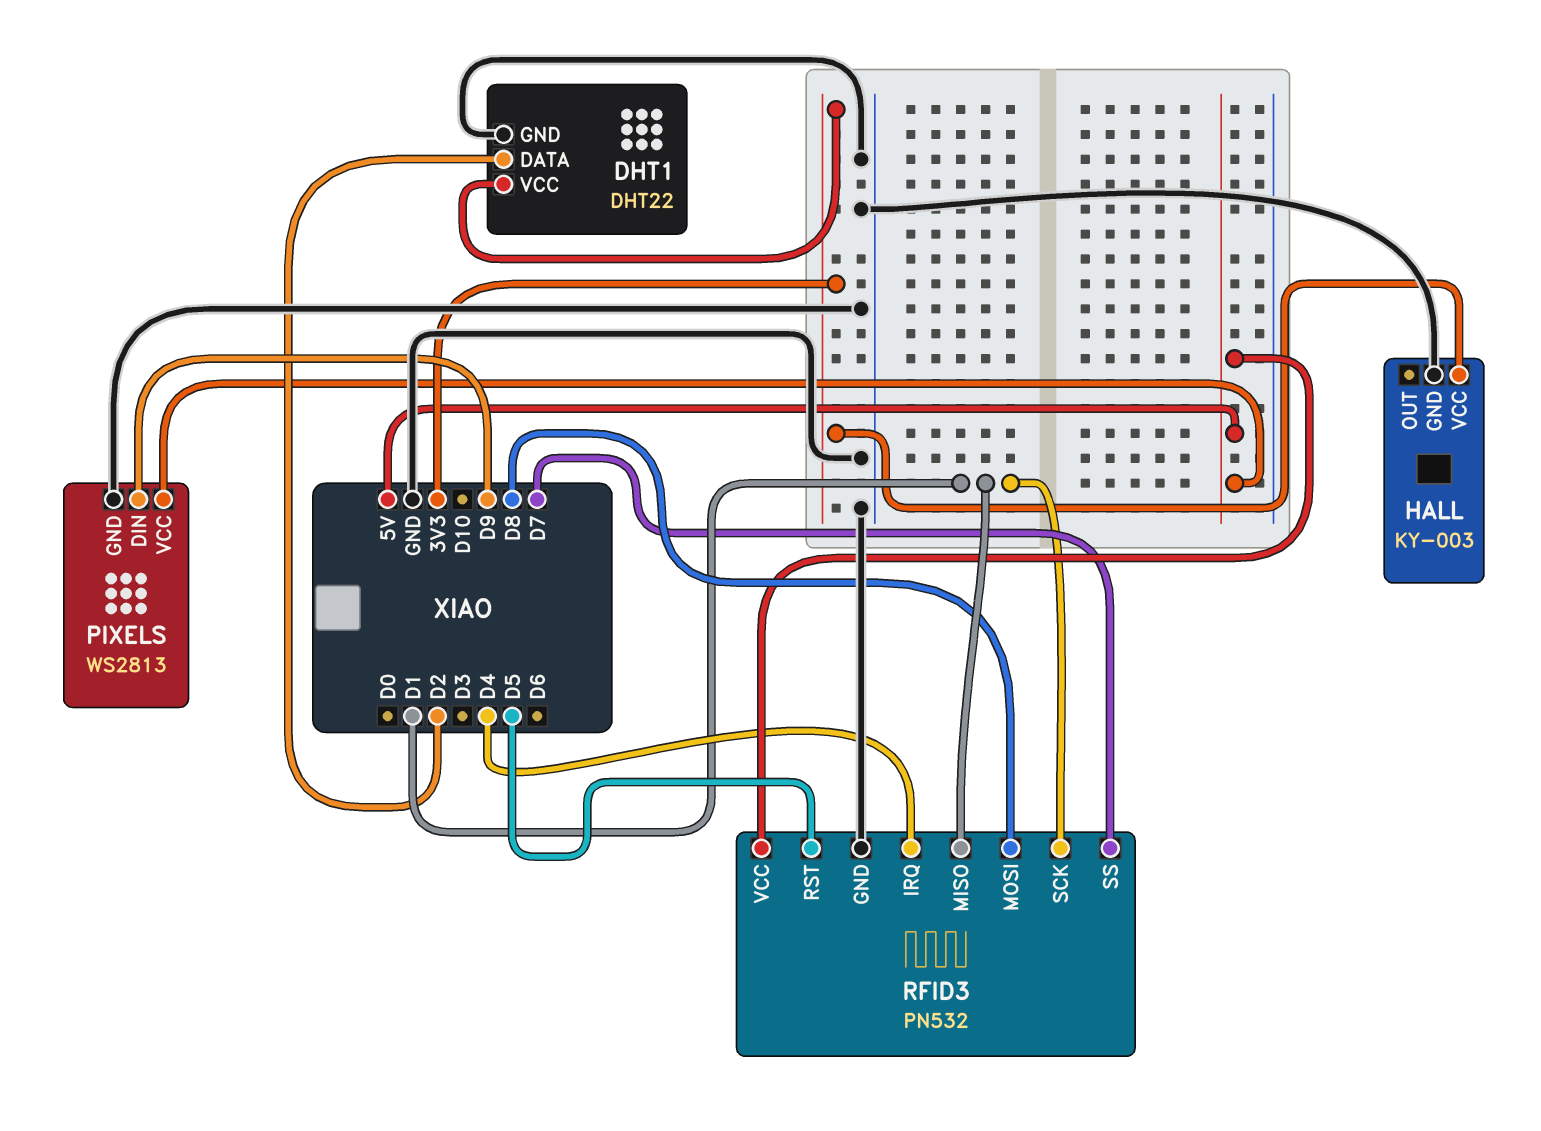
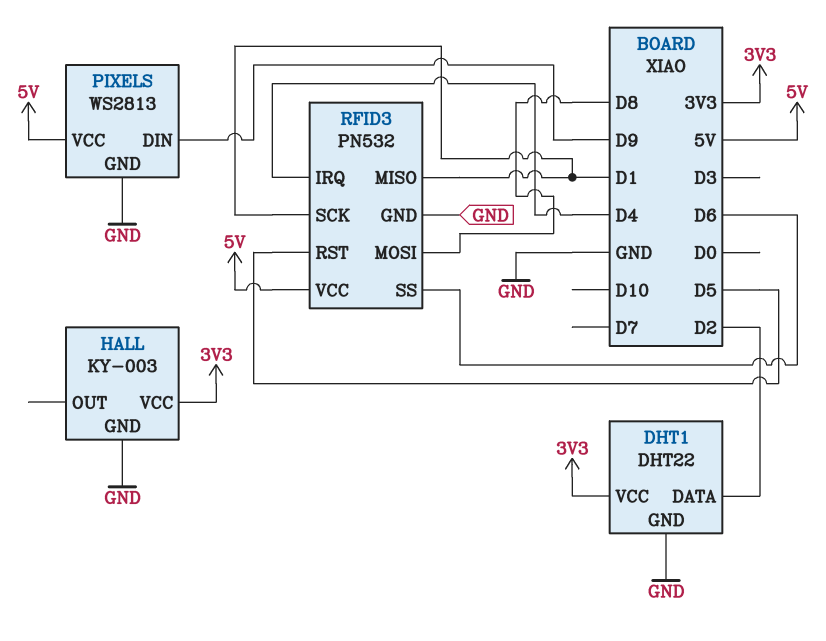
RFID3 pin SS: D7 -> D6

